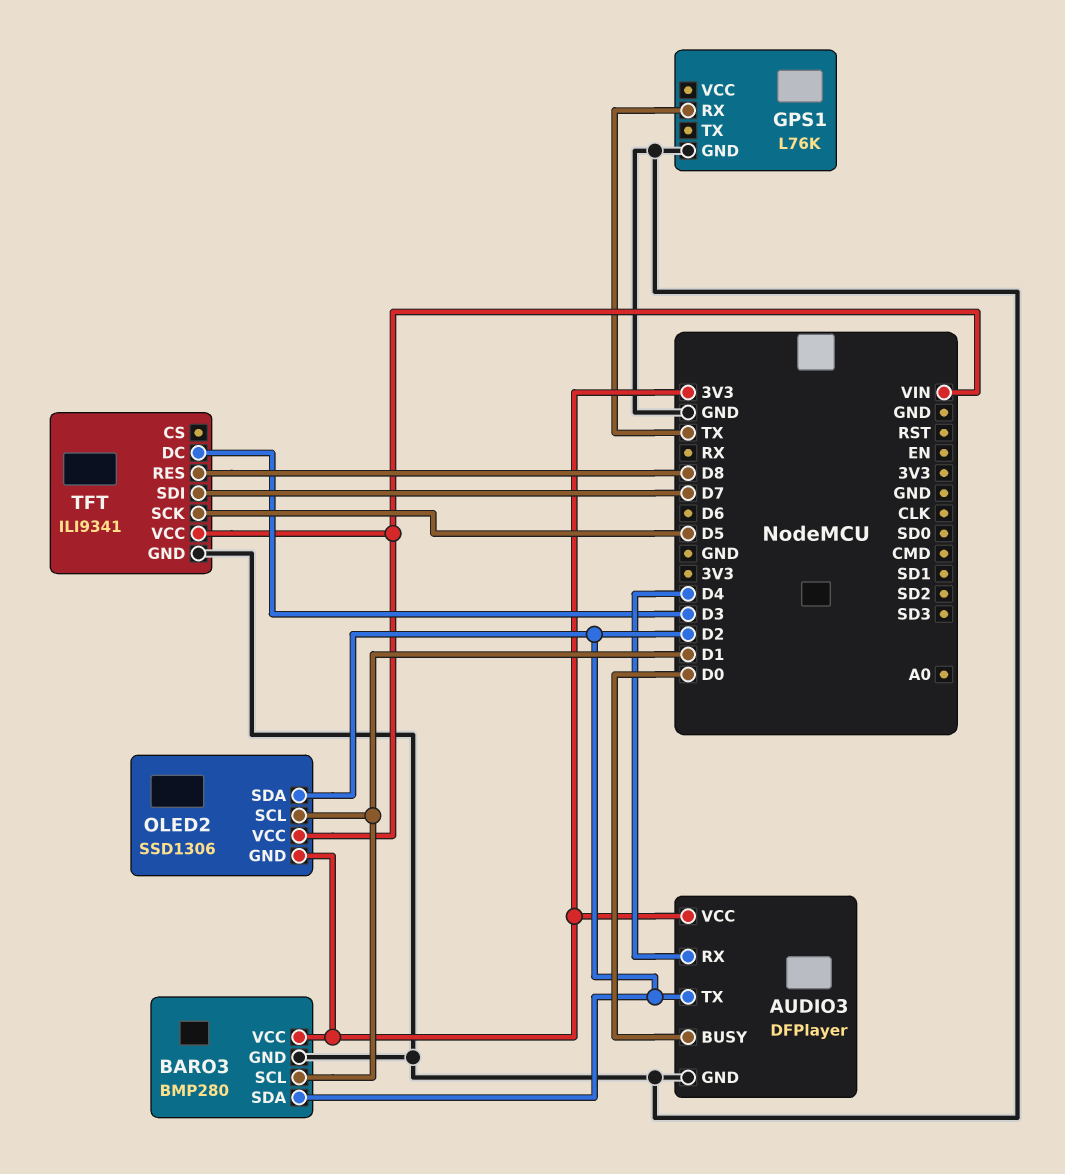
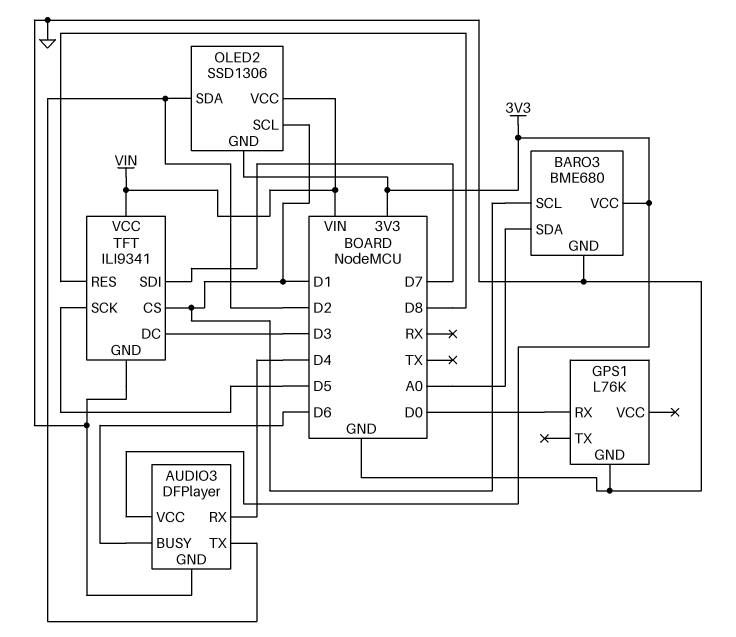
AUDIO3 pin BUSY: D0 -> D6
BARO3: BMP280 -> BME680
BARO3 pin SDA: D2 -> A0
GPS1 pin RX: TX -> D0
TFT pin CS: none -> D1

